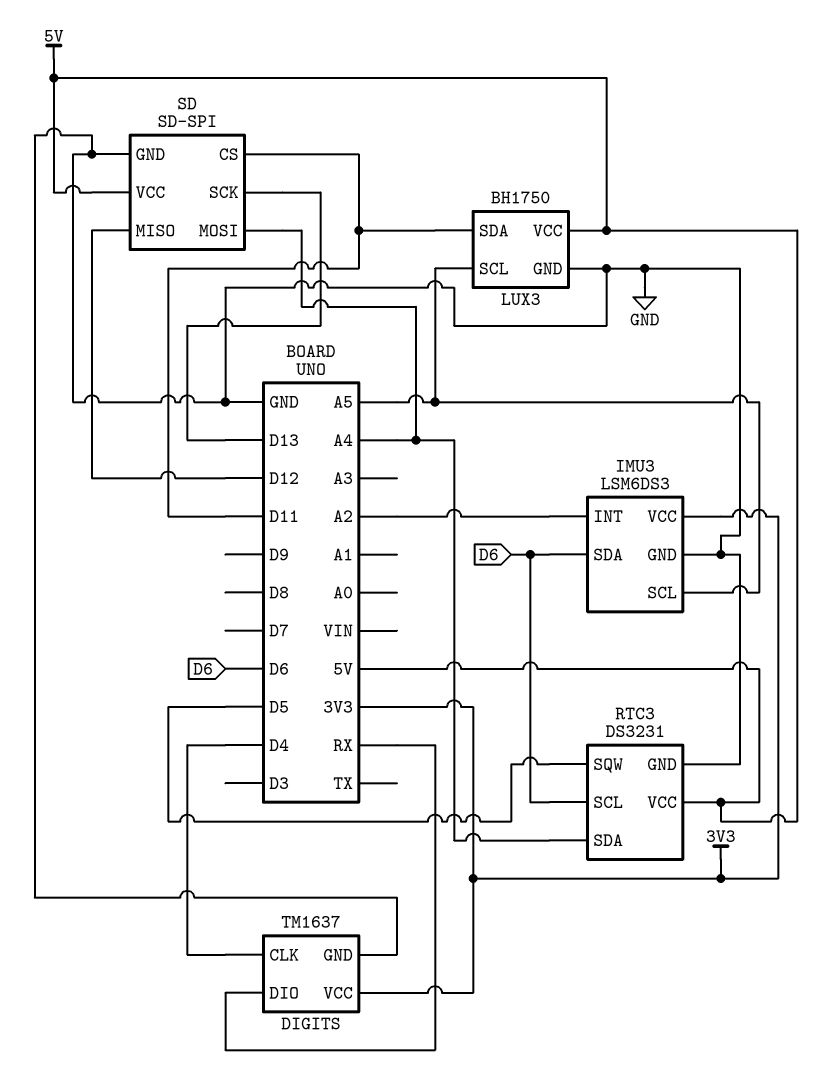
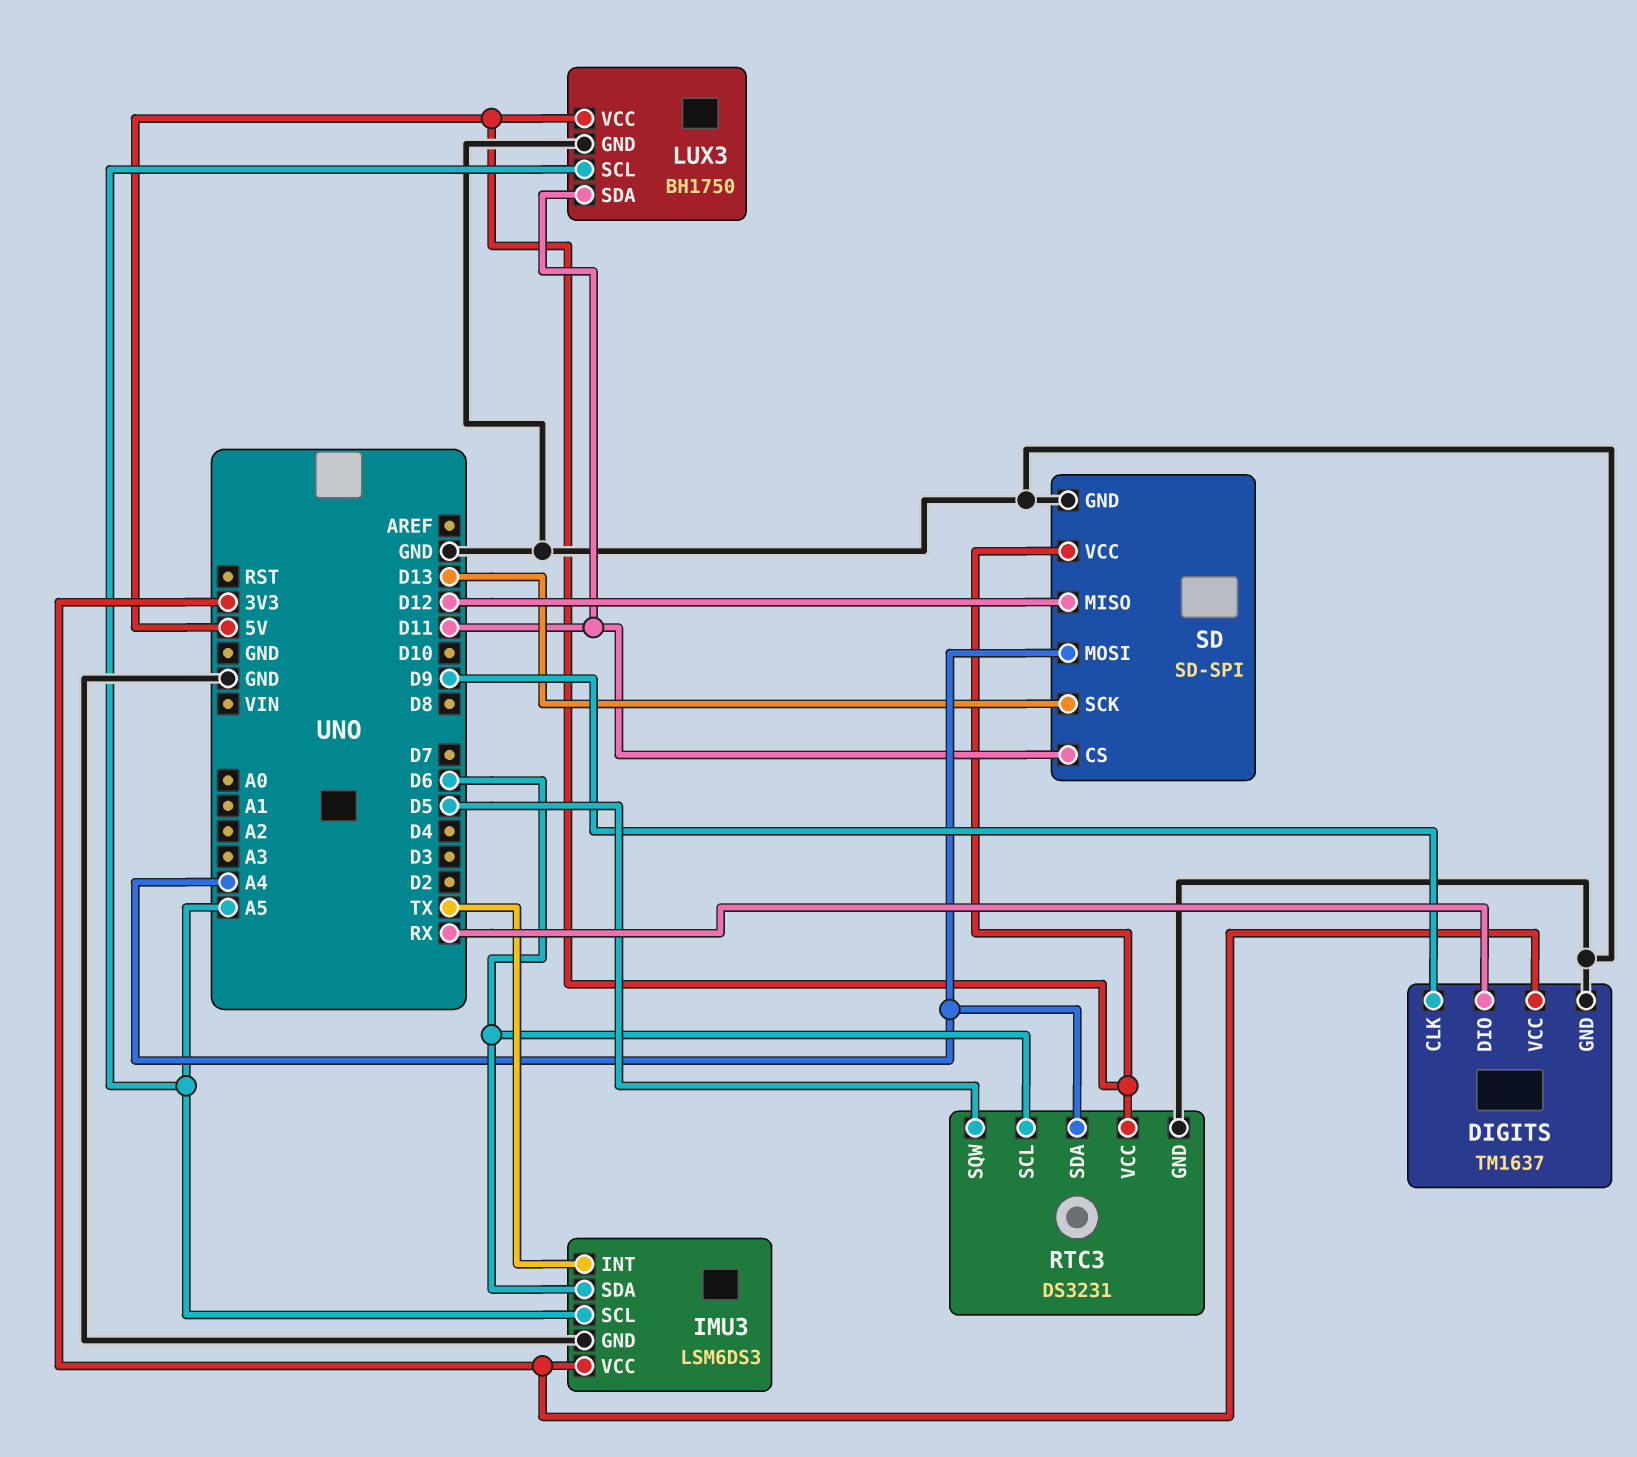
DIGITS pin CLK: D4 -> D9
IMU3 pin INT: A2 -> TX

